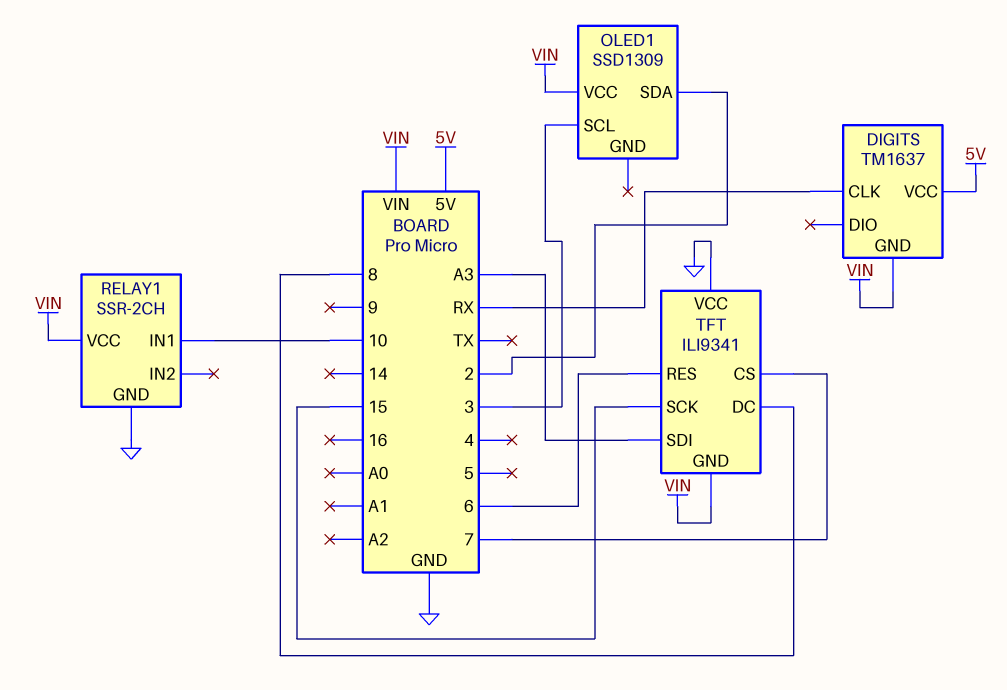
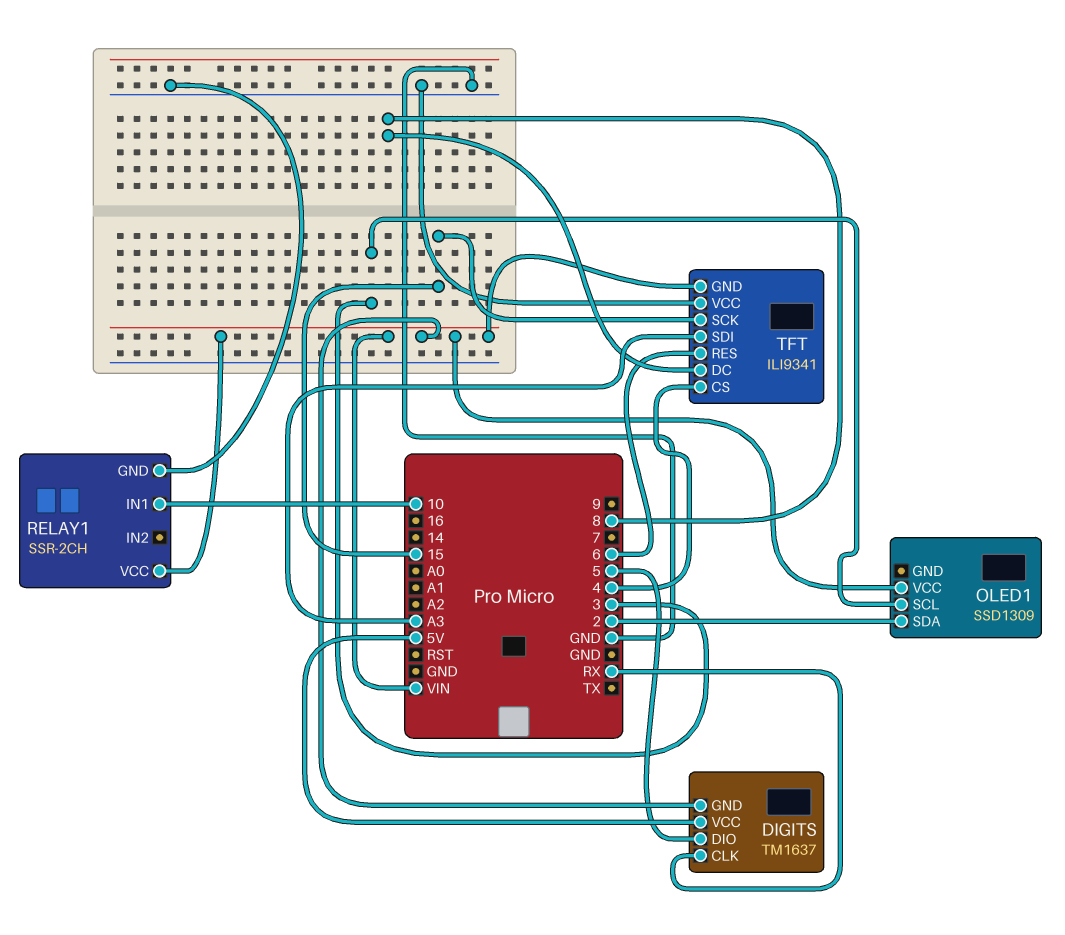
DIGITS pin DIO: none -> 5
TFT pin CS: 7 -> 4

